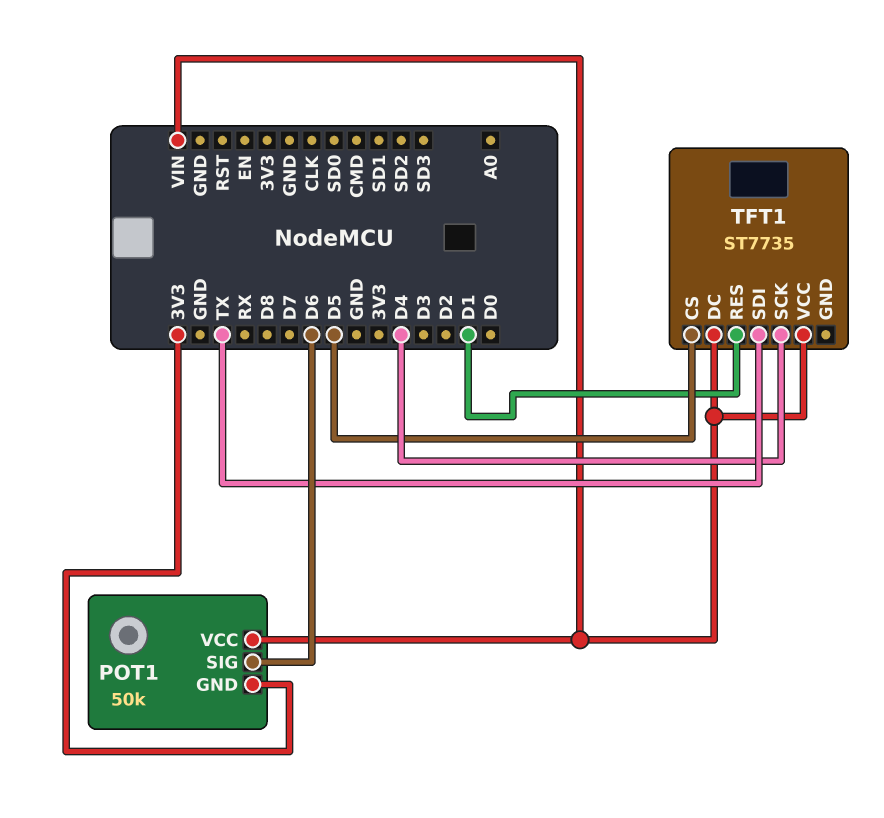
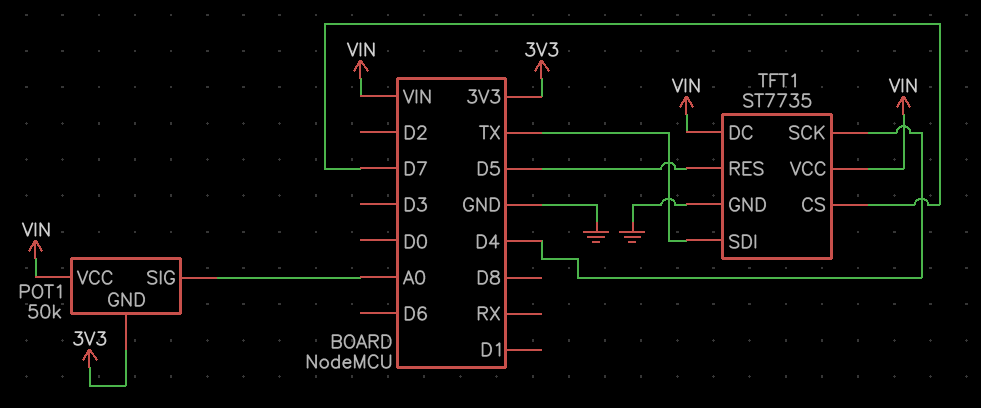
POT1 pin SIG: D6 -> A0
TFT1 pin CS: D5 -> D7
TFT1 pin GND: none -> GND
TFT1 pin RES: D1 -> D5

